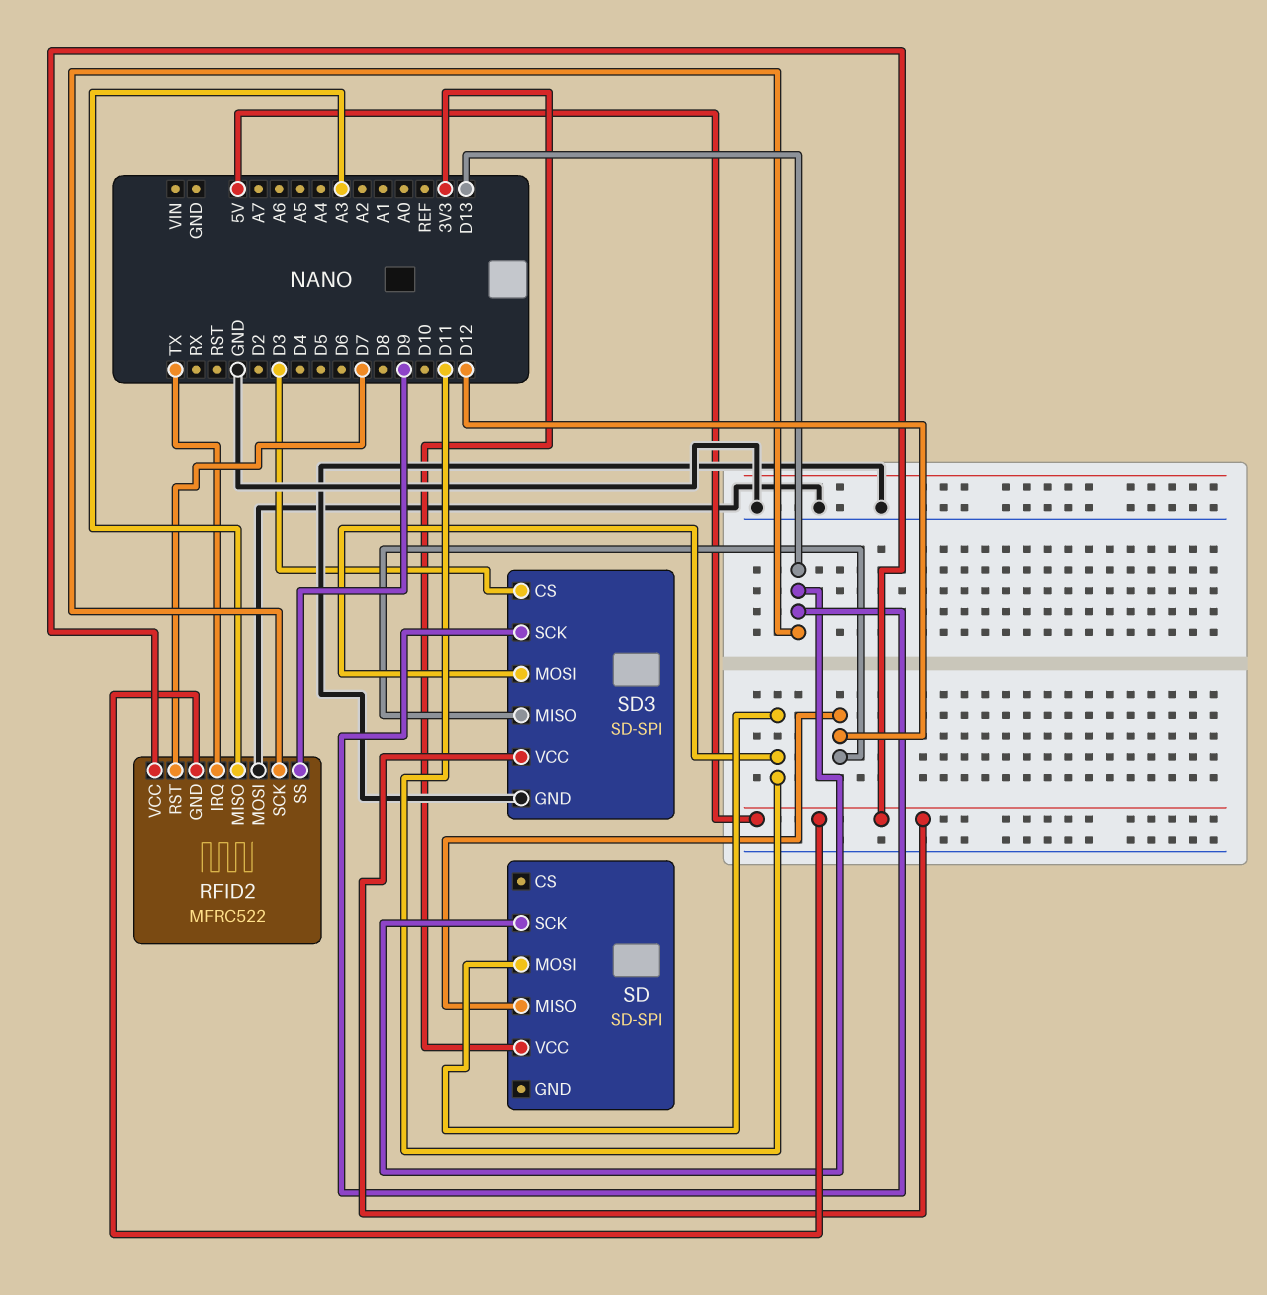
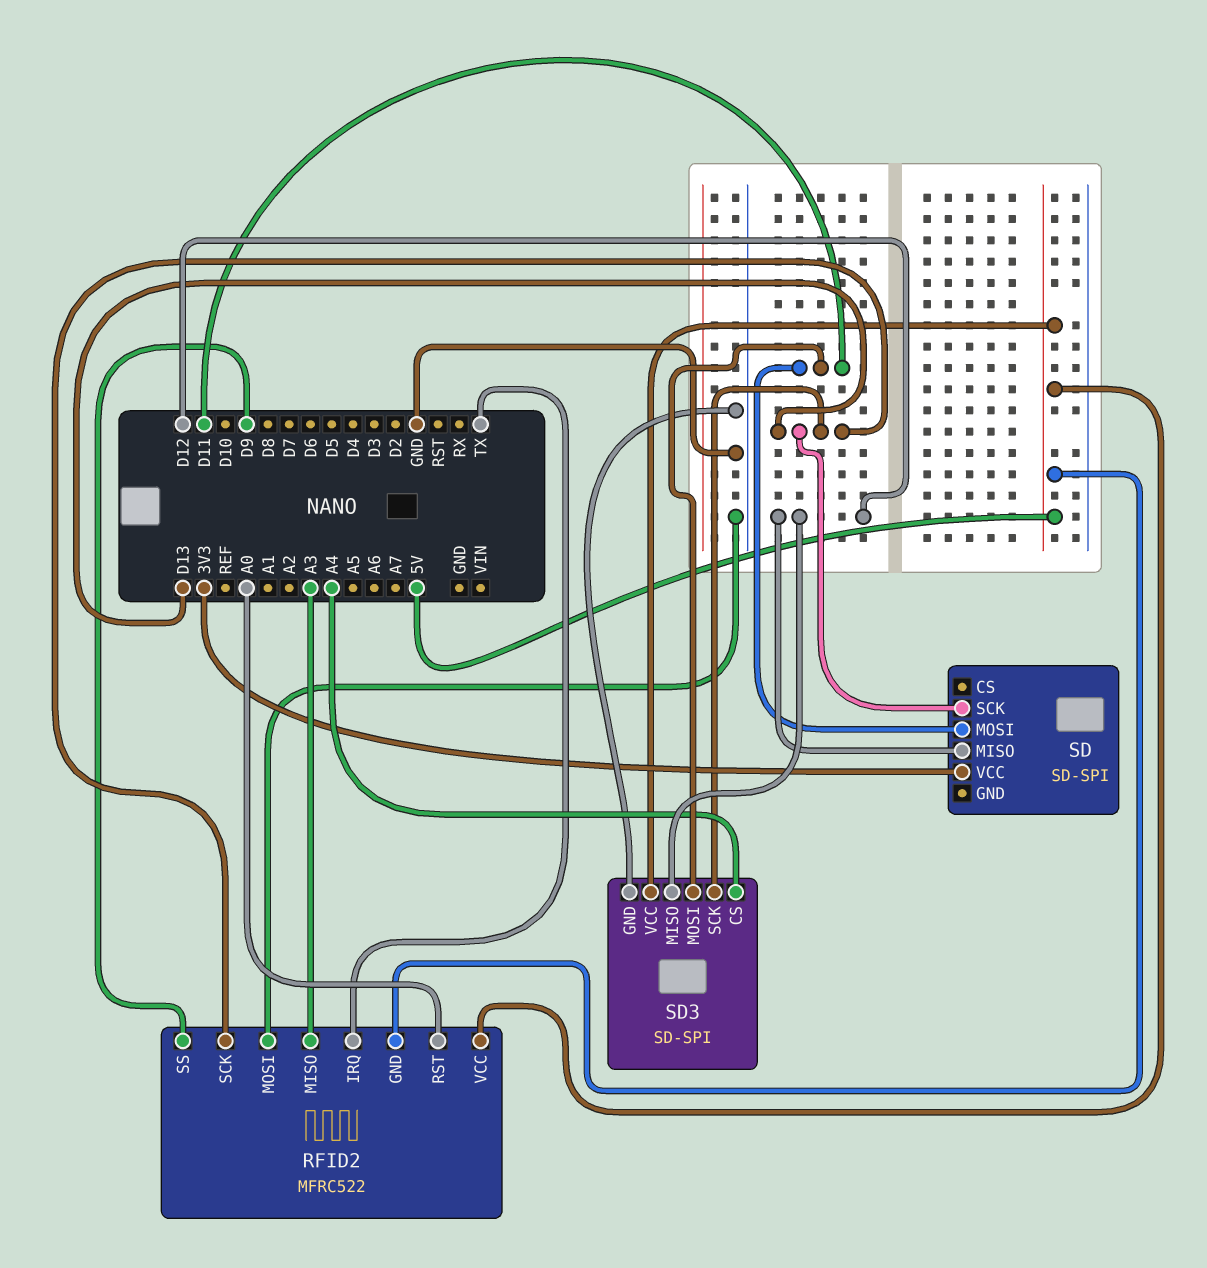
RFID2 pin RST: D7 -> A0
SD3 pin CS: D3 -> A4

